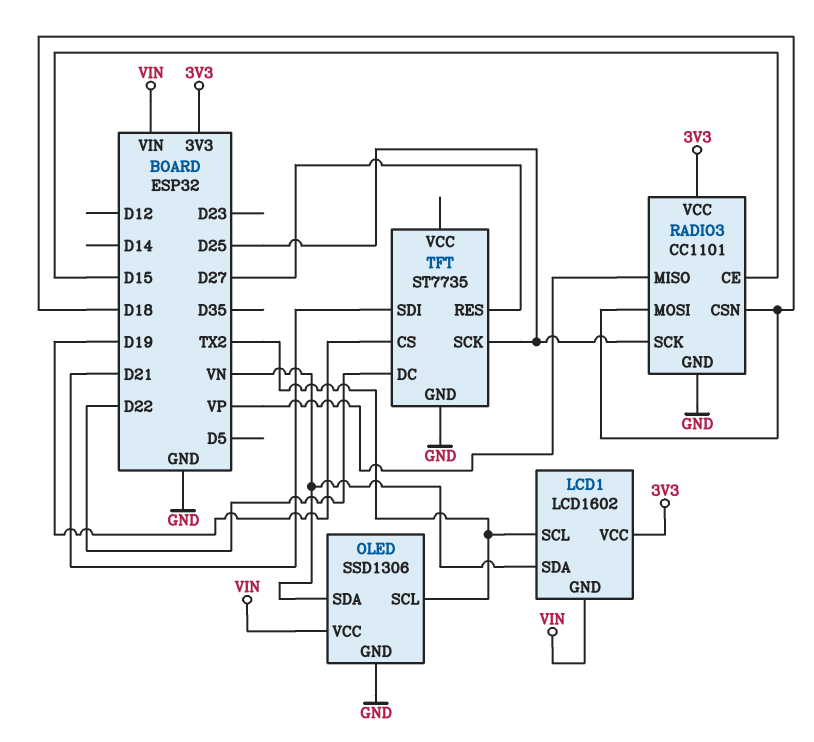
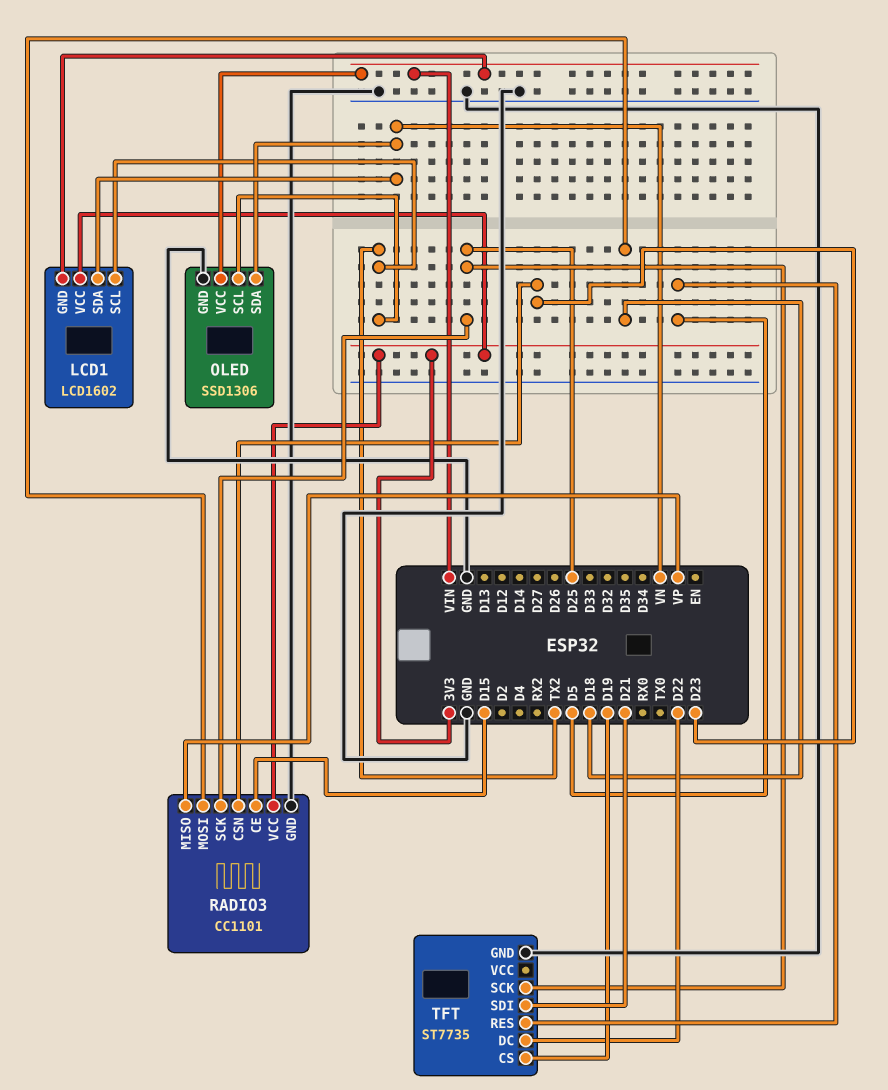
RADIO3 pin CSN: D18 -> D23
TFT pin RES: D27 -> D5

